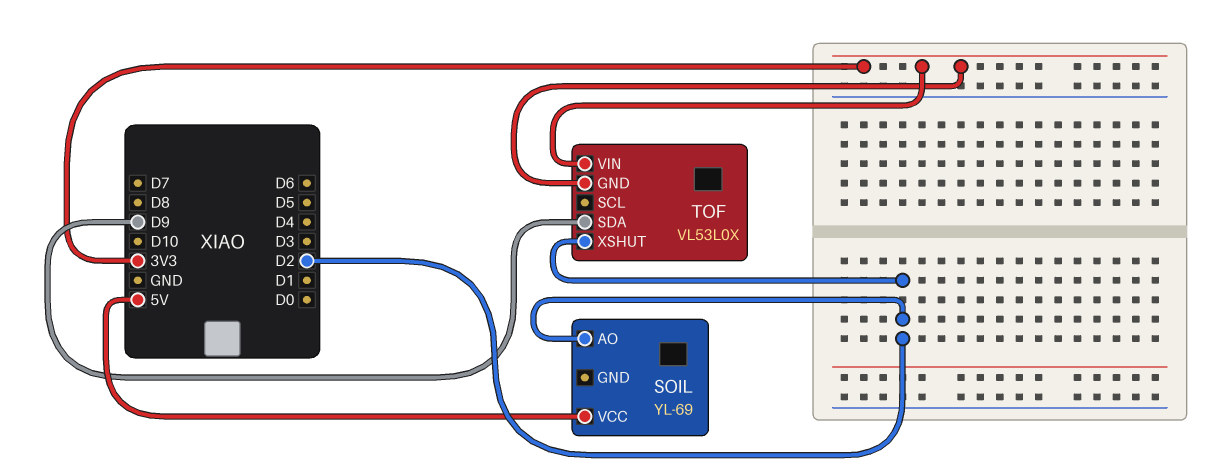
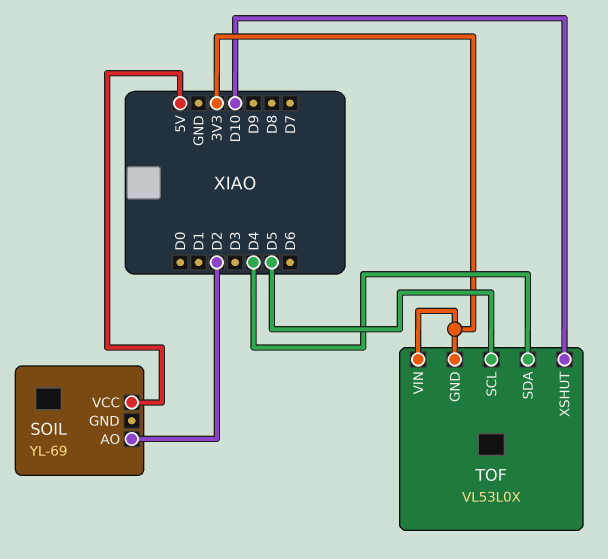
TOF pin SCL: none -> D5
TOF pin SDA: D9 -> D4
TOF pin XSHUT: D2 -> D10

